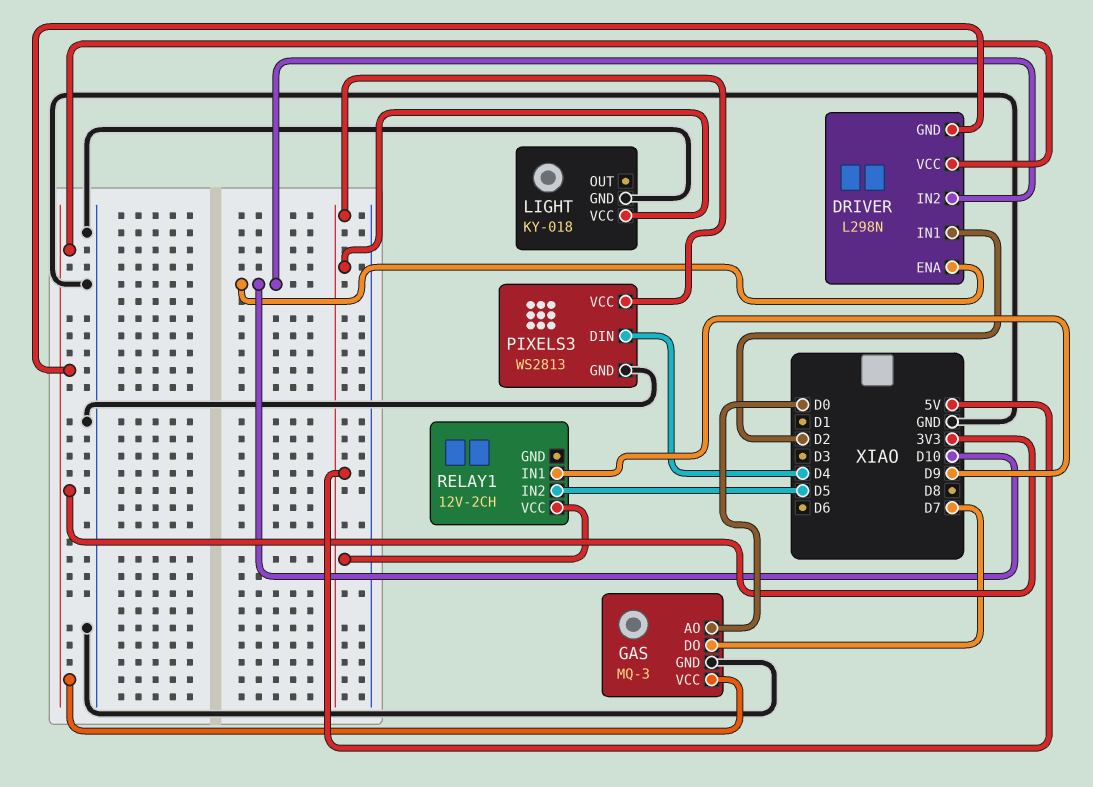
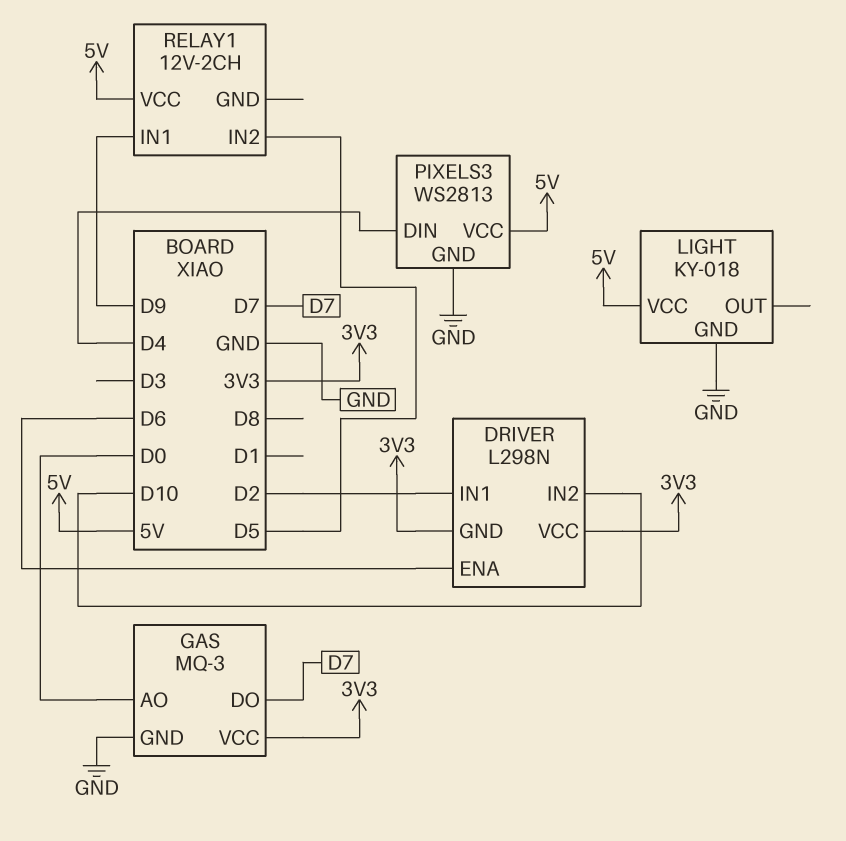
DRIVER pin ENA: D10 -> D6

